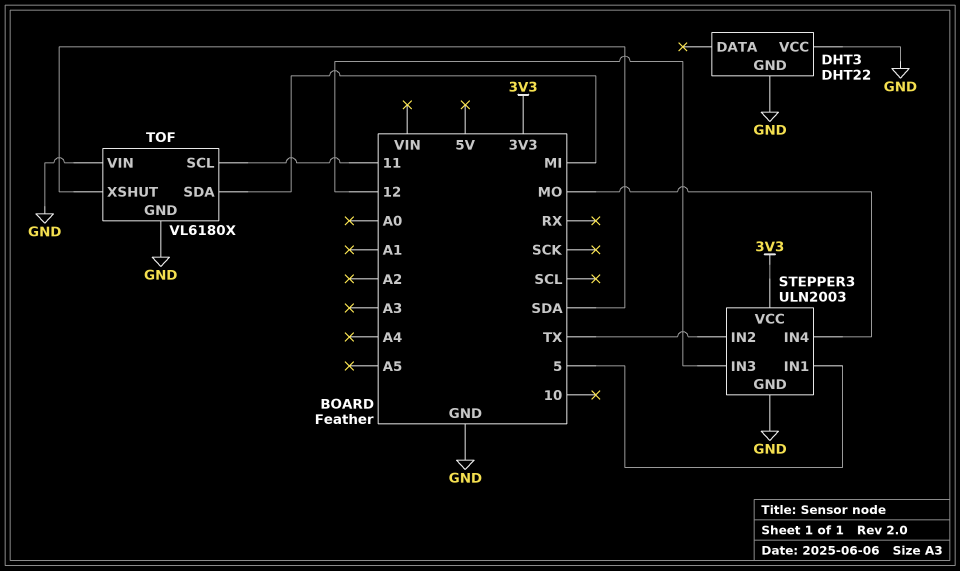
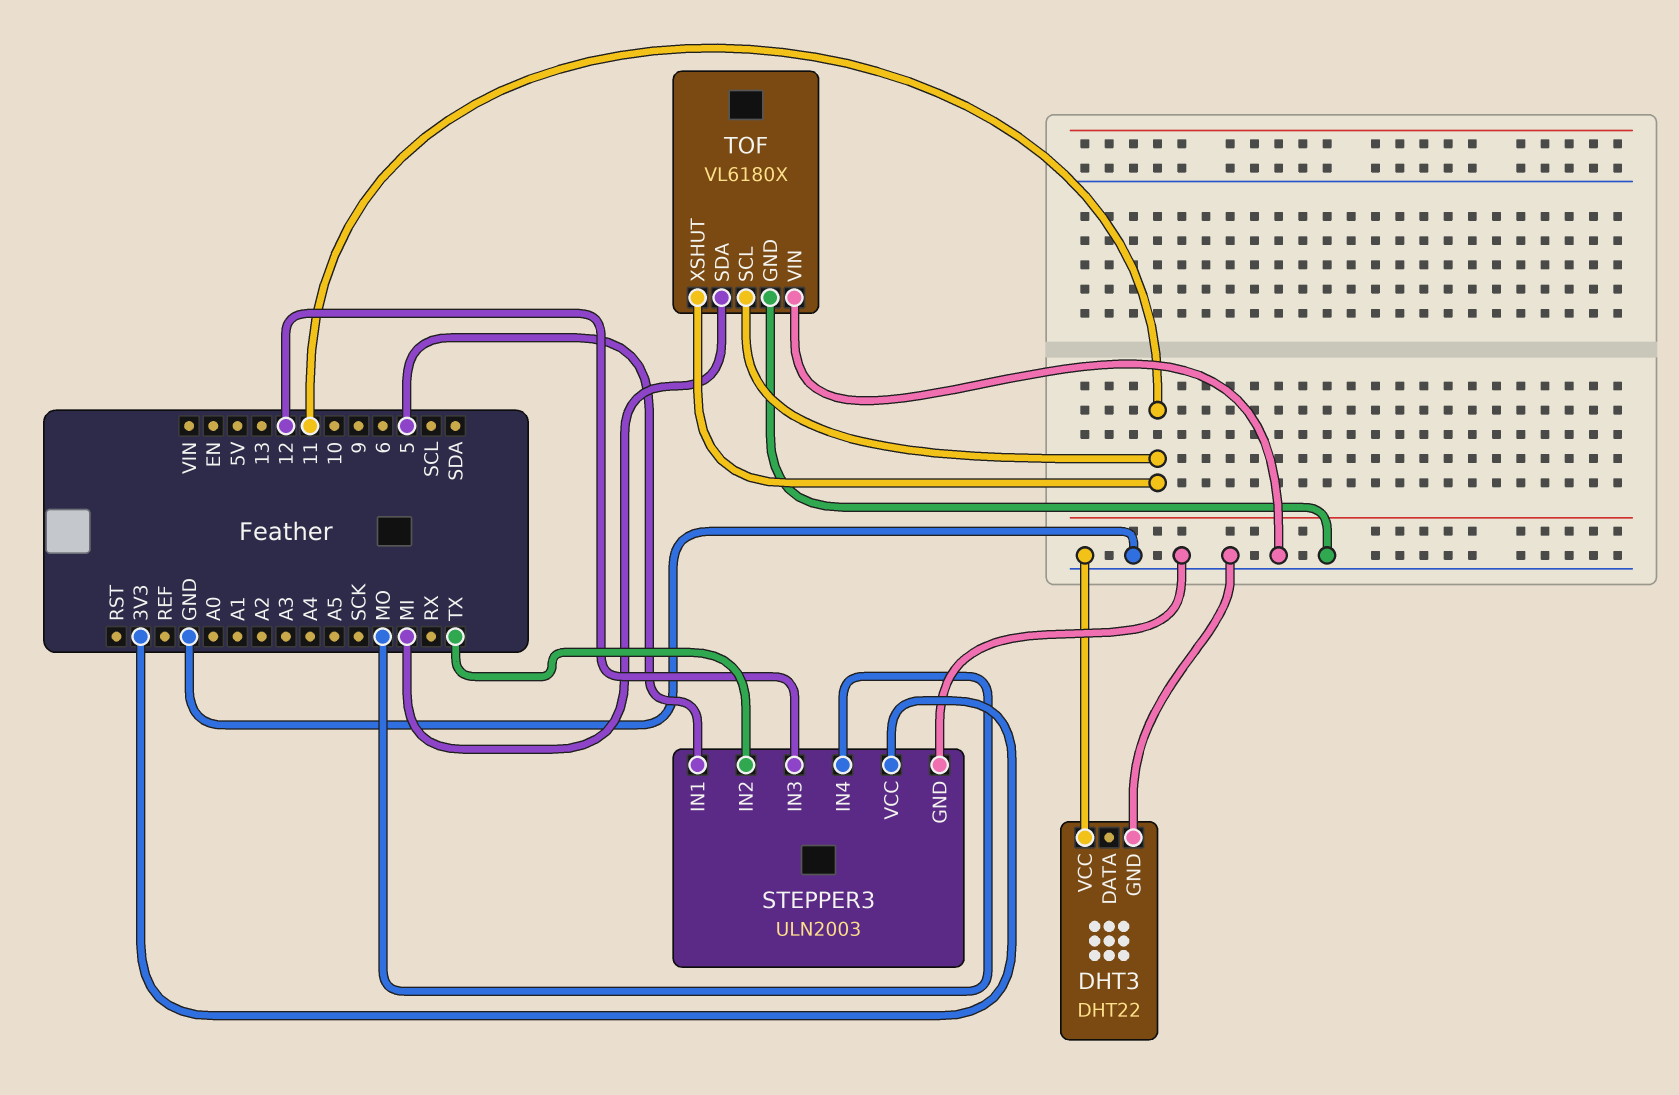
TOF pin XSHUT: SDA -> 11

